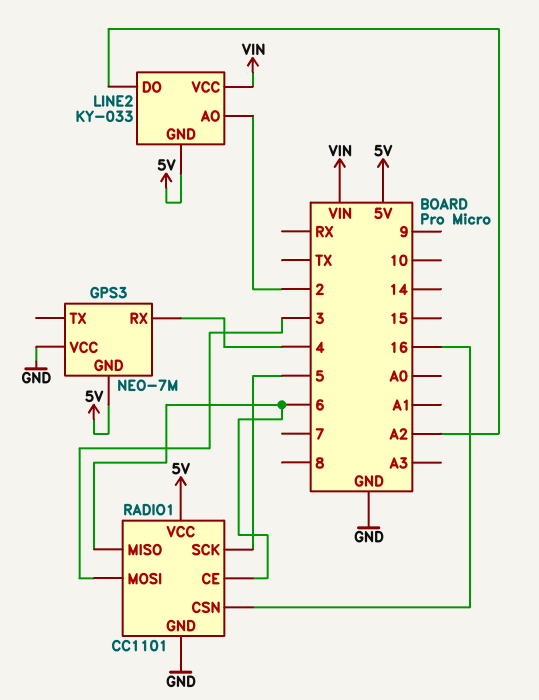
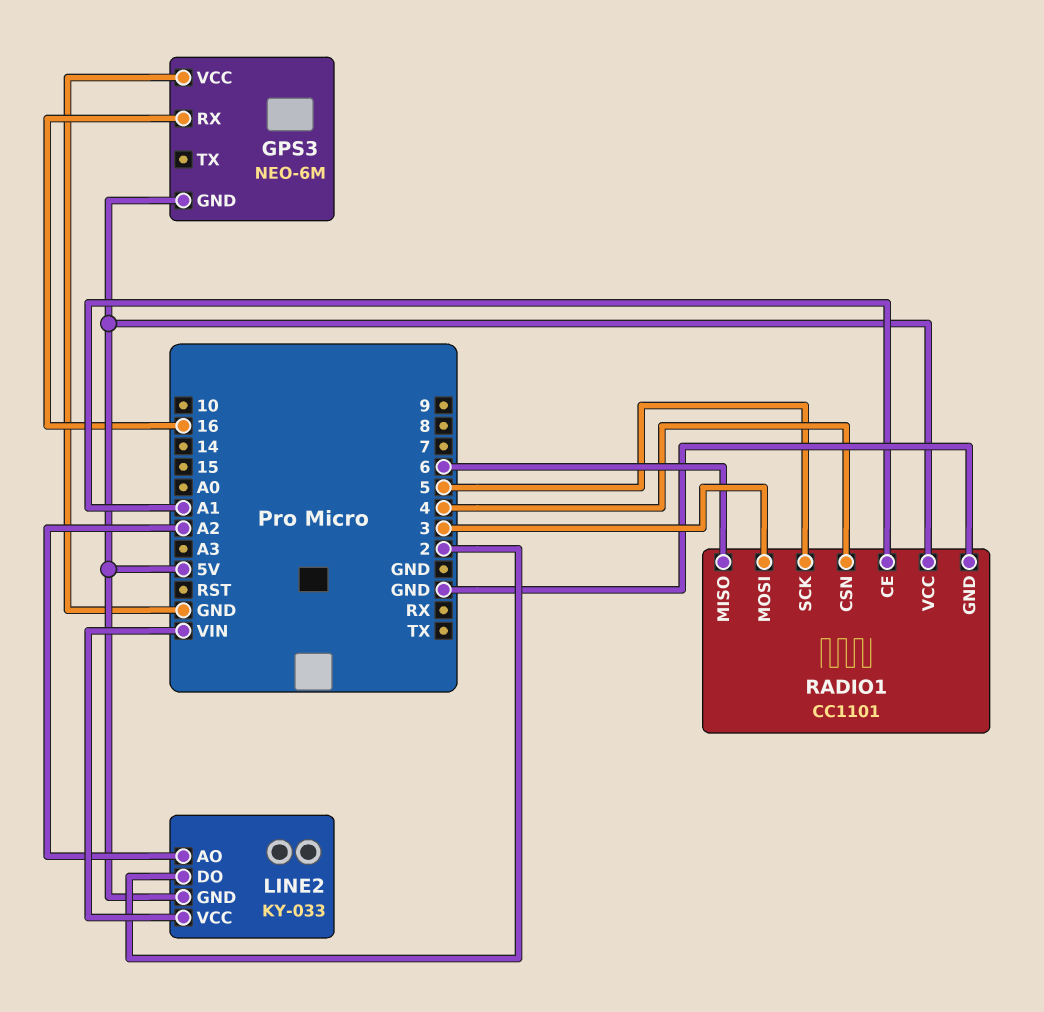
GPS3: NEO-7M -> NEO-6M
GPS3 pin RX: 4 -> 16
LINE2 pin AO: 2 -> A2
LINE2 pin DO: A2 -> 2
RADIO1 pin CE: 6 -> A1
RADIO1 pin CSN: 16 -> 4

